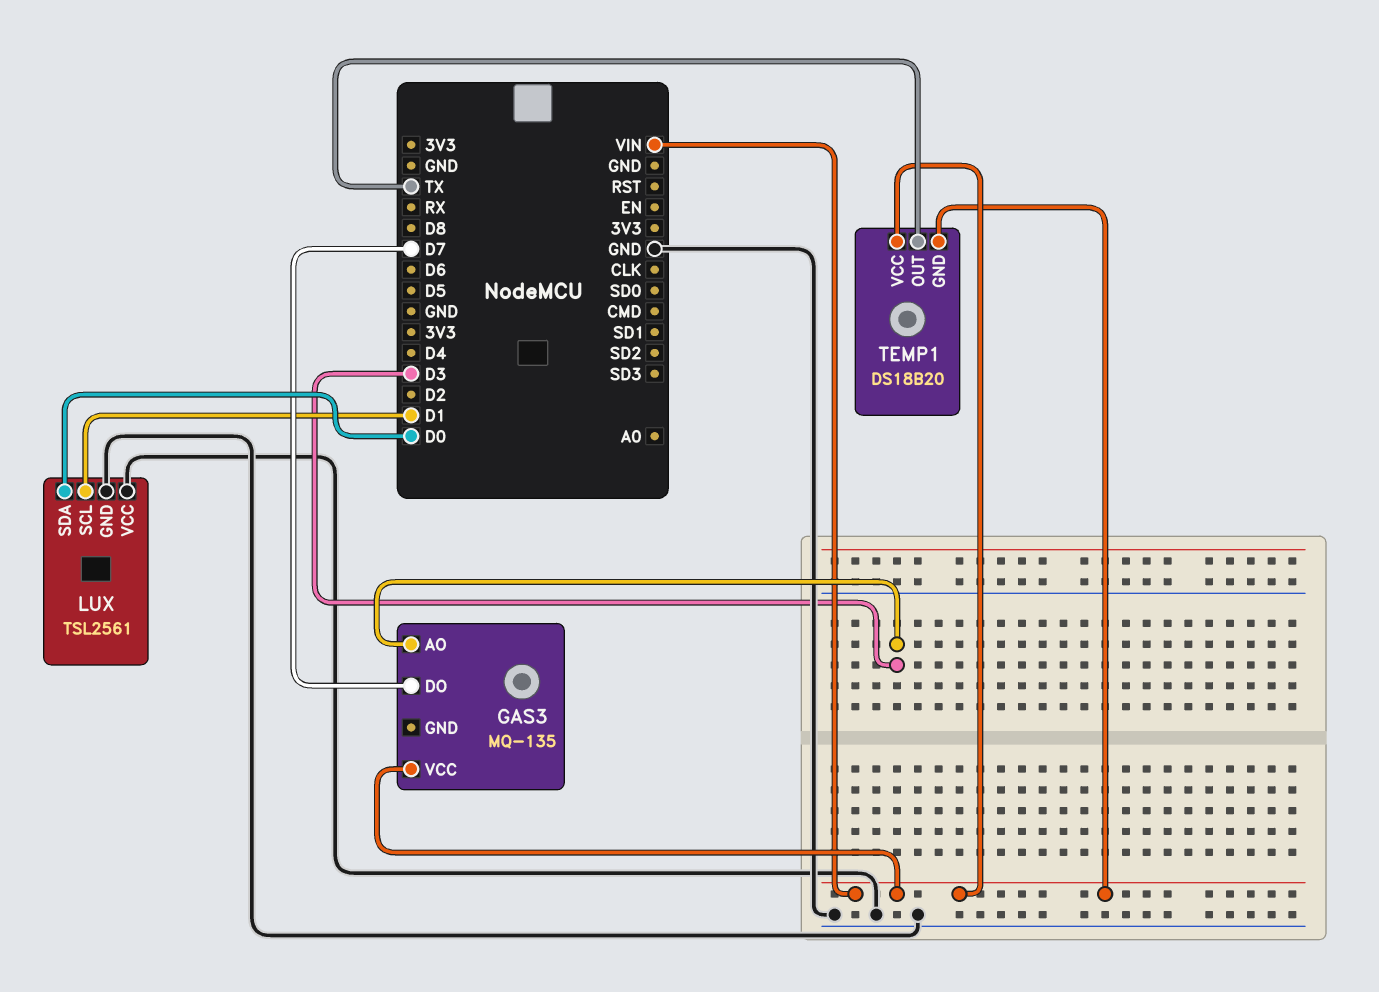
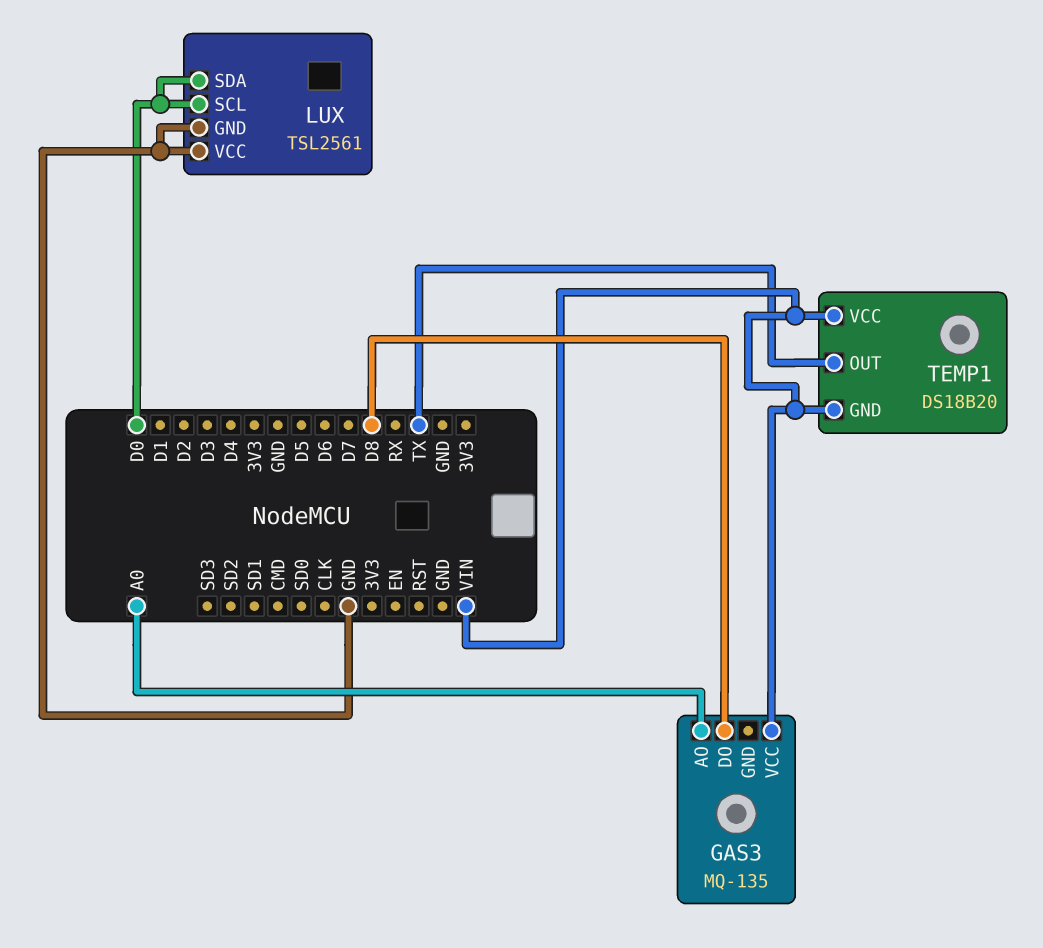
GAS3 pin AO: D3 -> A0
GAS3 pin DO: D7 -> D8
LUX pin SCL: D1 -> D0

